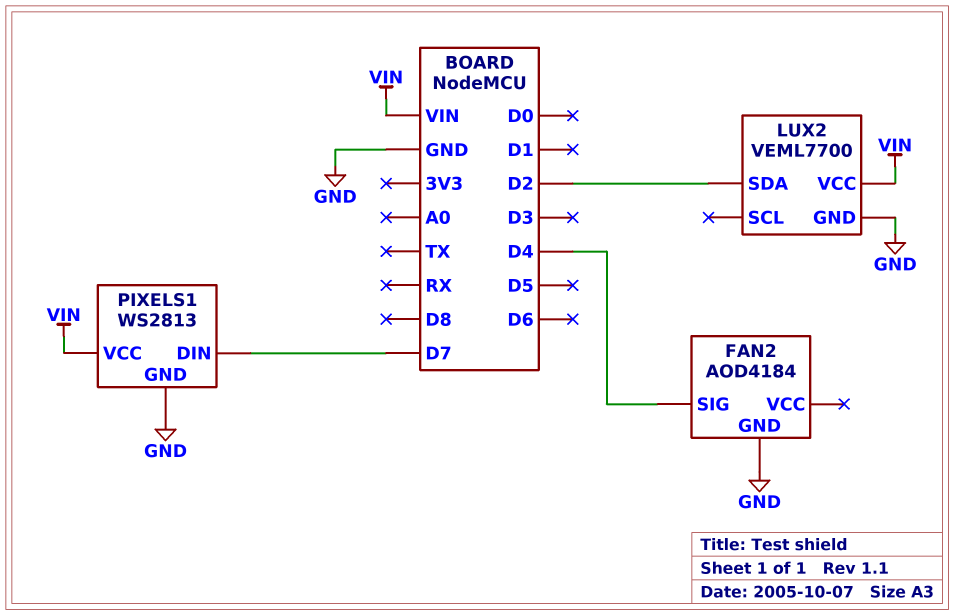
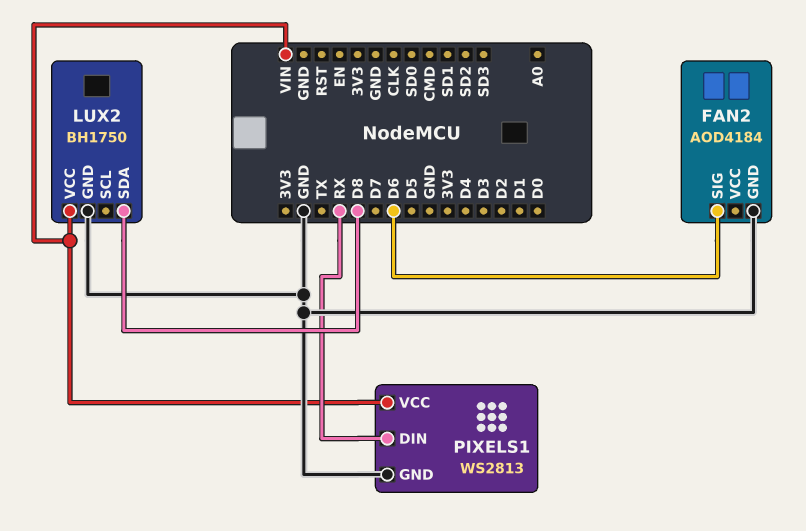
FAN2 pin SIG: D4 -> D6
LUX2: VEML7700 -> BH1750
LUX2 pin SDA: D2 -> D8
PIXELS1 pin DIN: D7 -> RX

